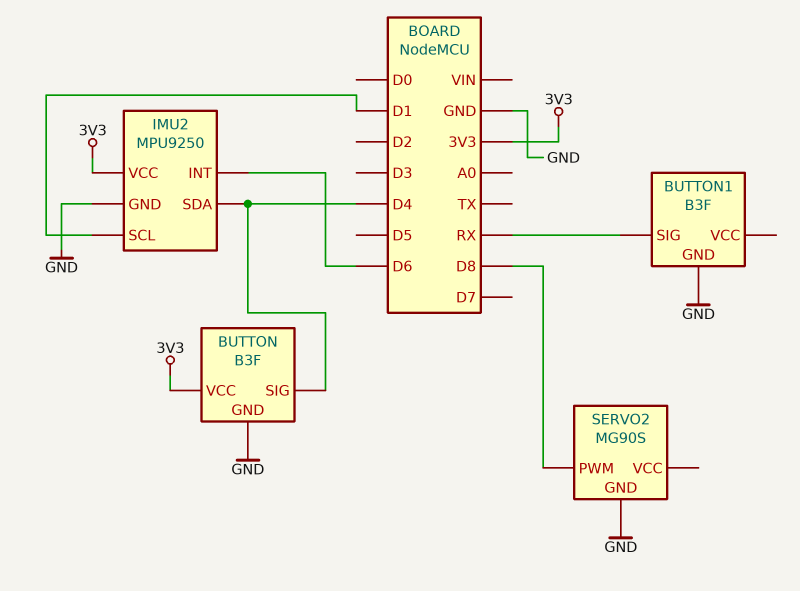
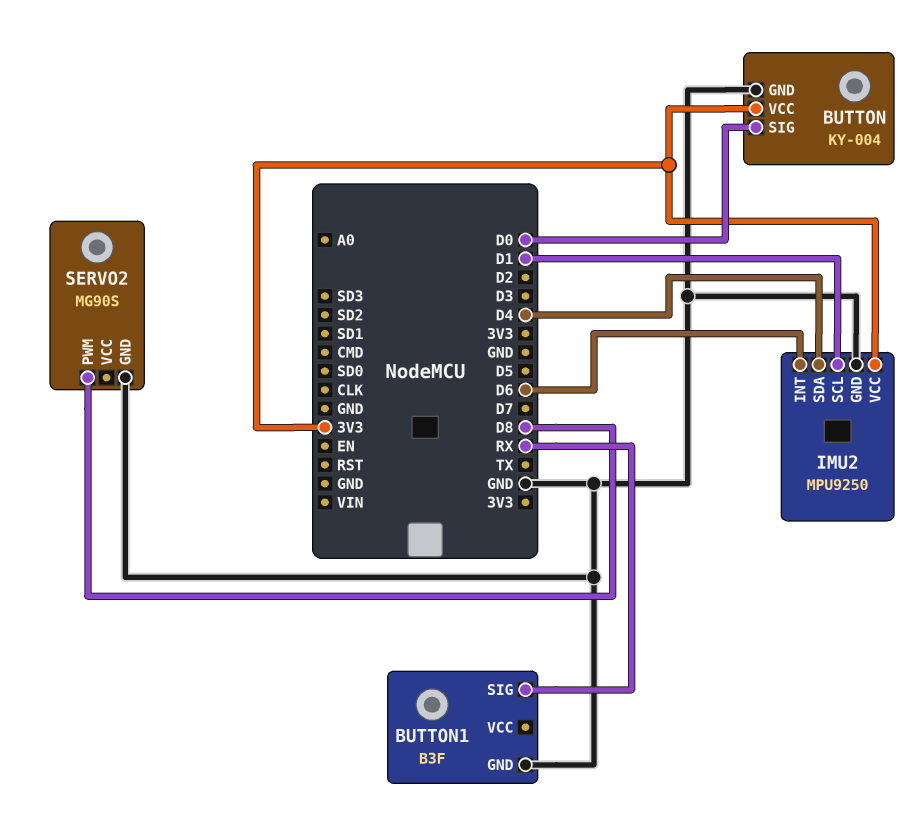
BUTTON: B3F -> KY-004
BUTTON pin SIG: D4 -> D0

